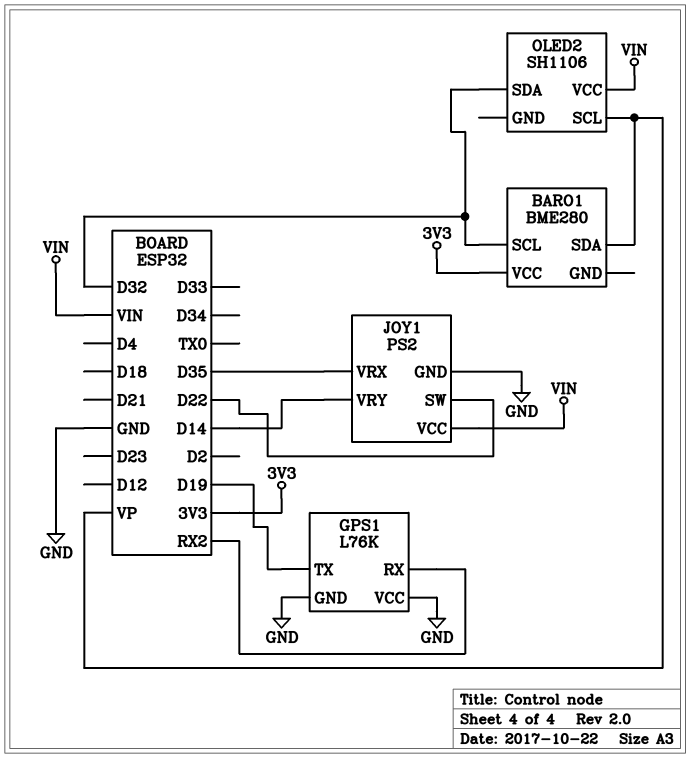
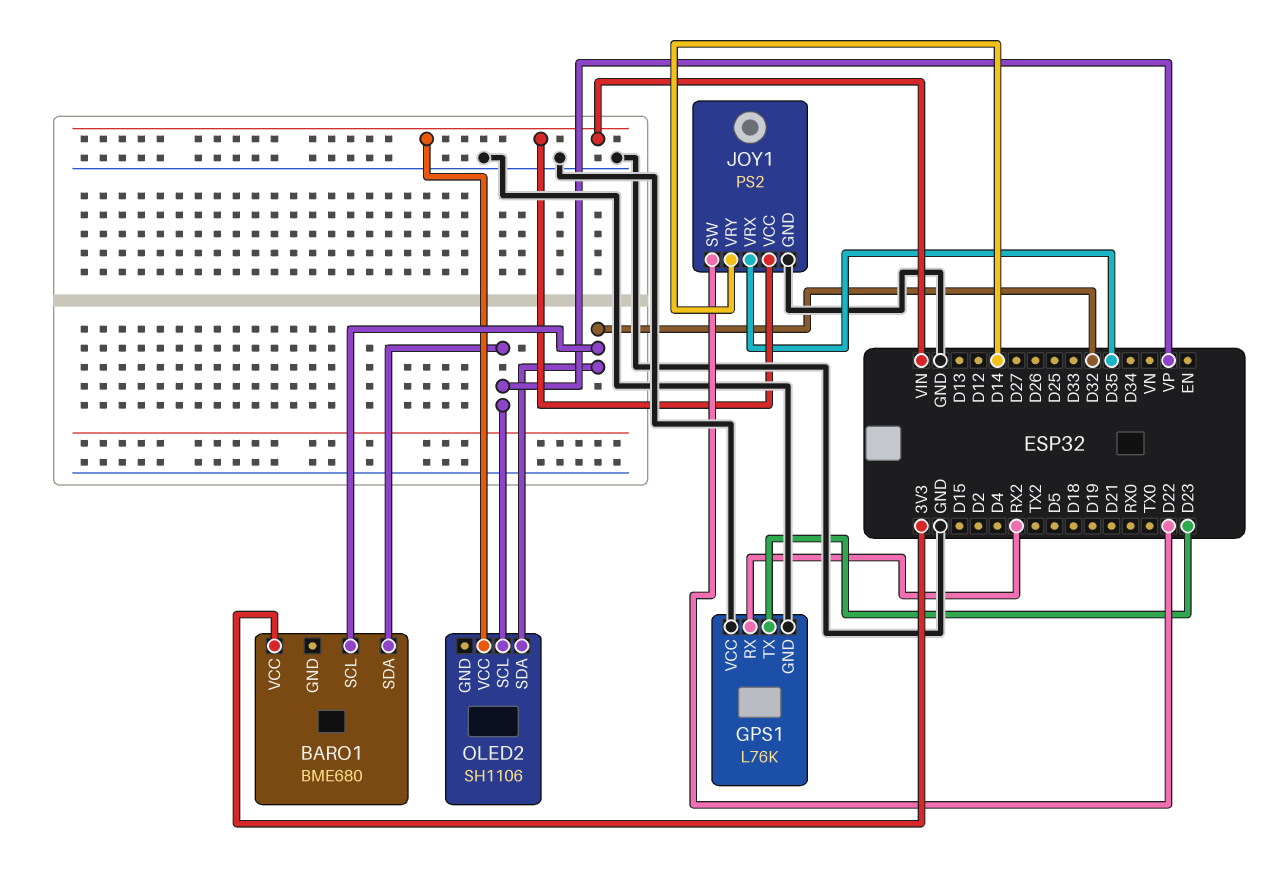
BARO1: BME280 -> BME680
GPS1 pin TX: D19 -> D23

